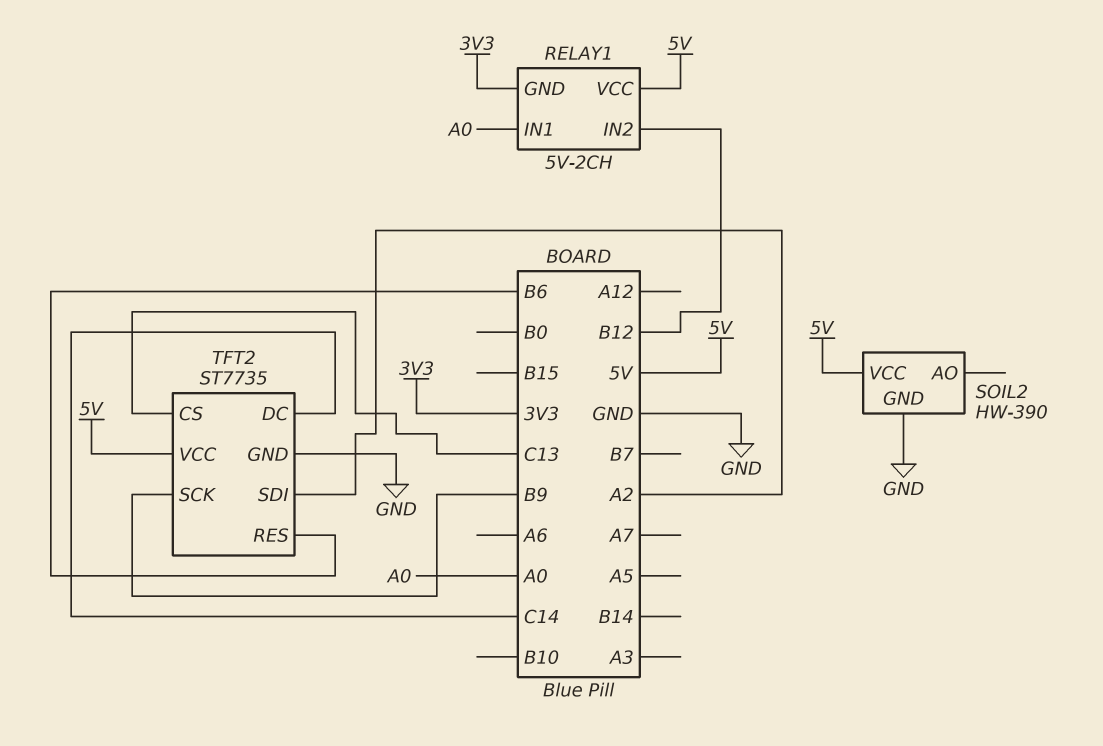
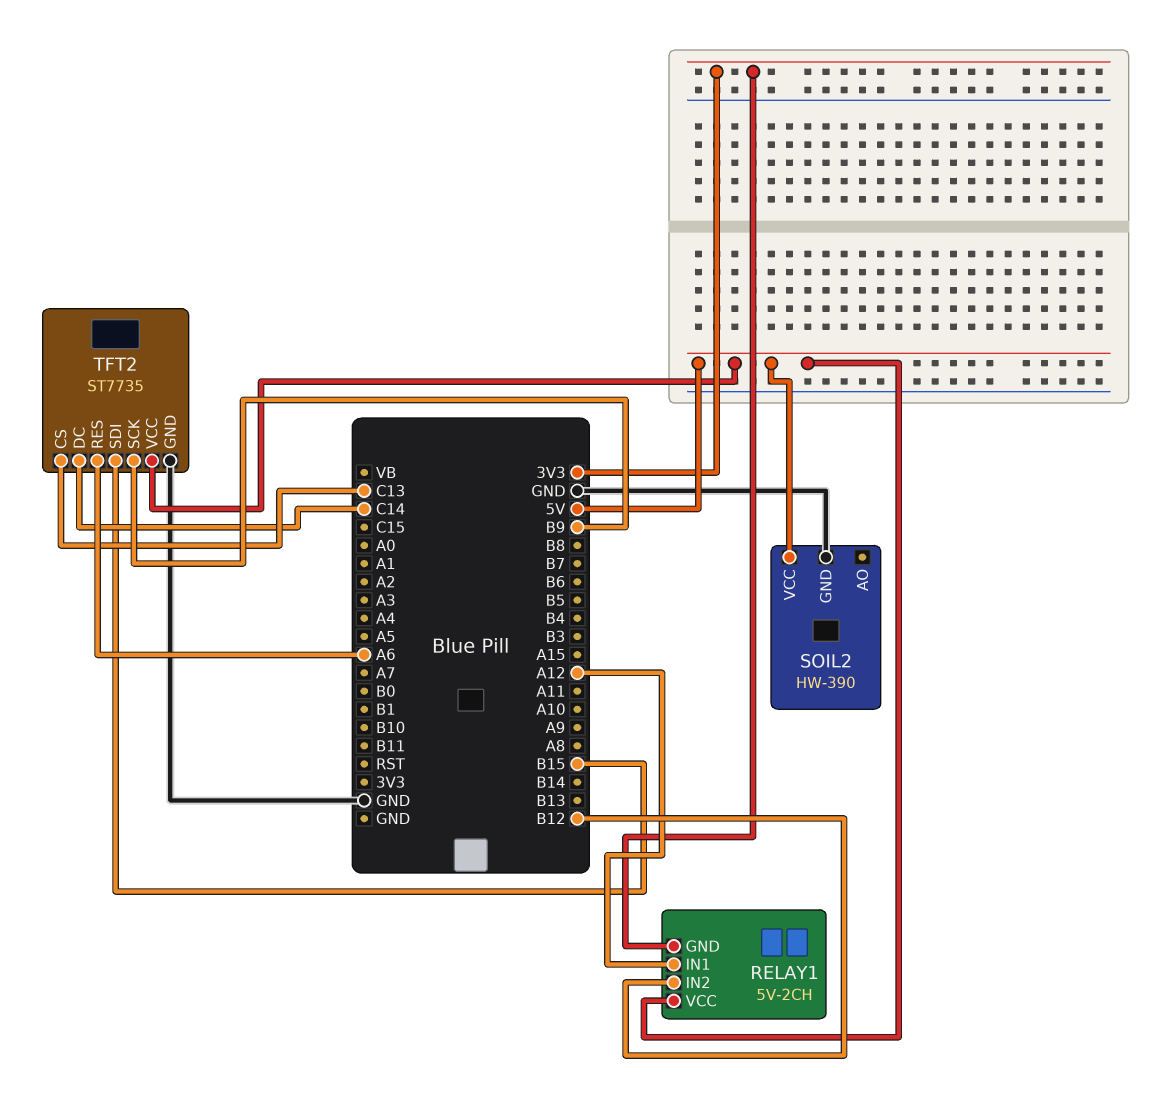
RELAY1 pin IN1: A0 -> A12
TFT2 pin RES: B6 -> A6
TFT2 pin SDI: A2 -> B15

